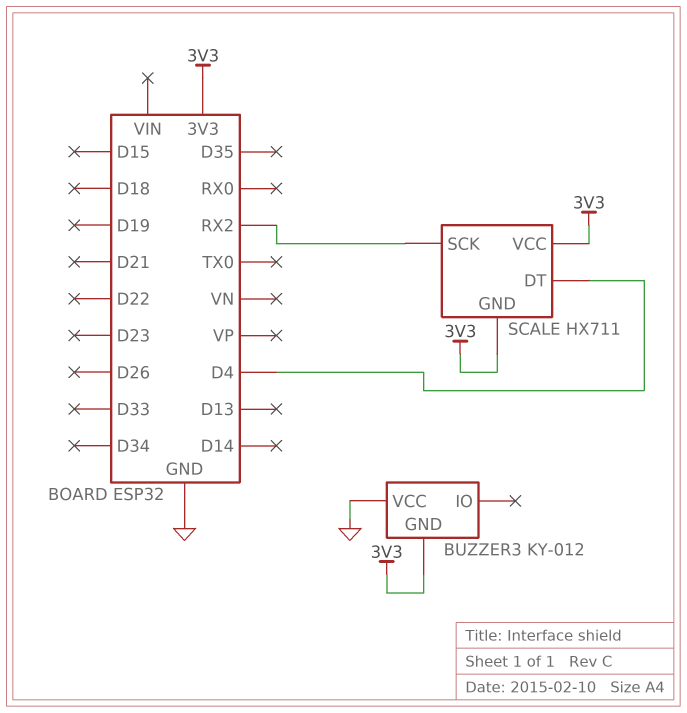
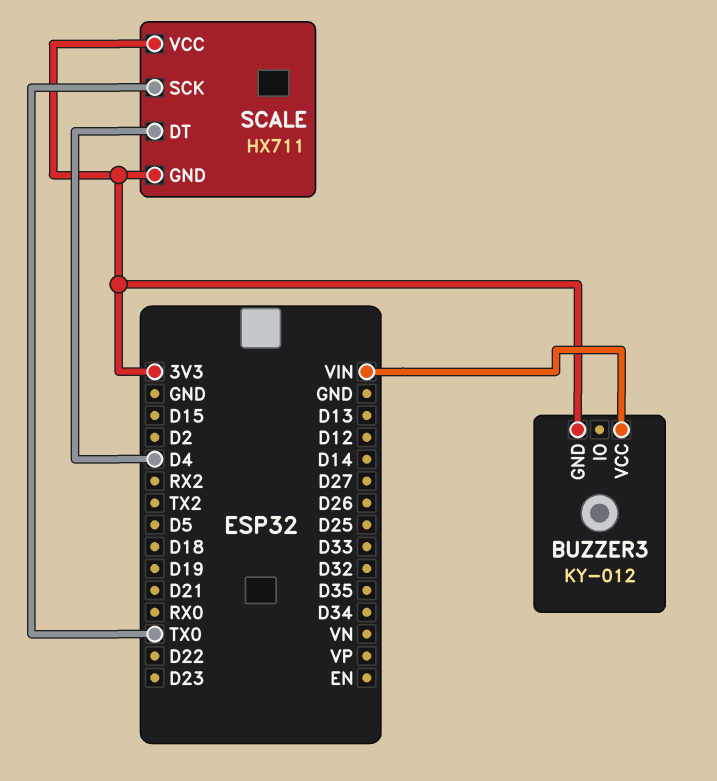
BUZZER3 pin VCC: GND -> VIN
SCALE pin SCK: RX2 -> TX0

